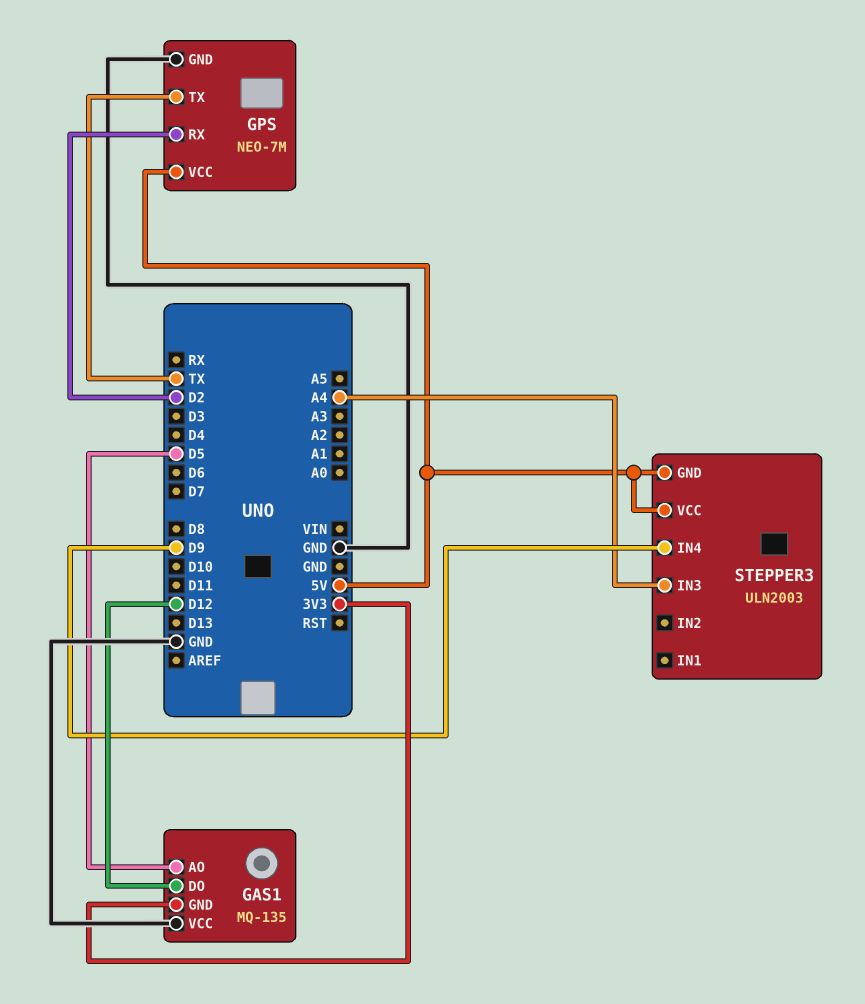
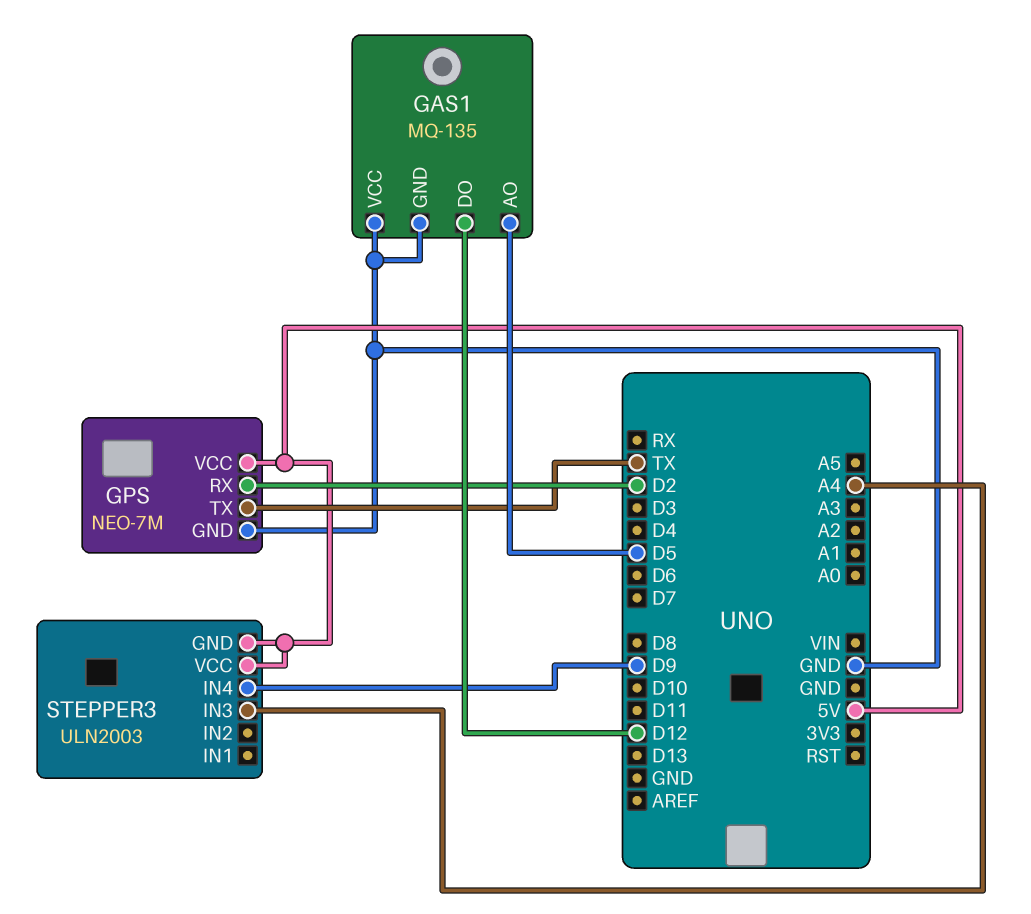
GAS1 pin GND: 3V3 -> GND

